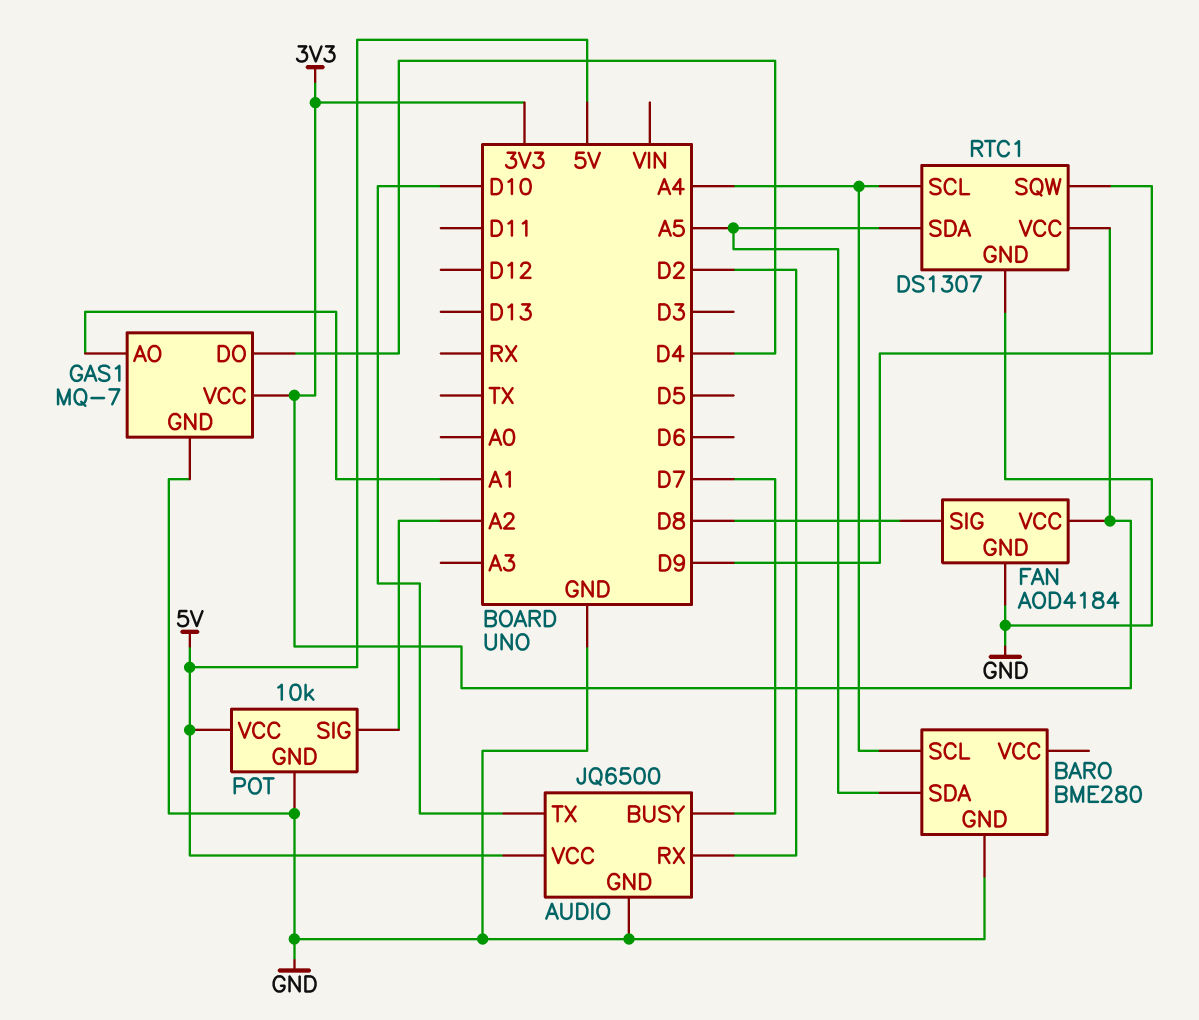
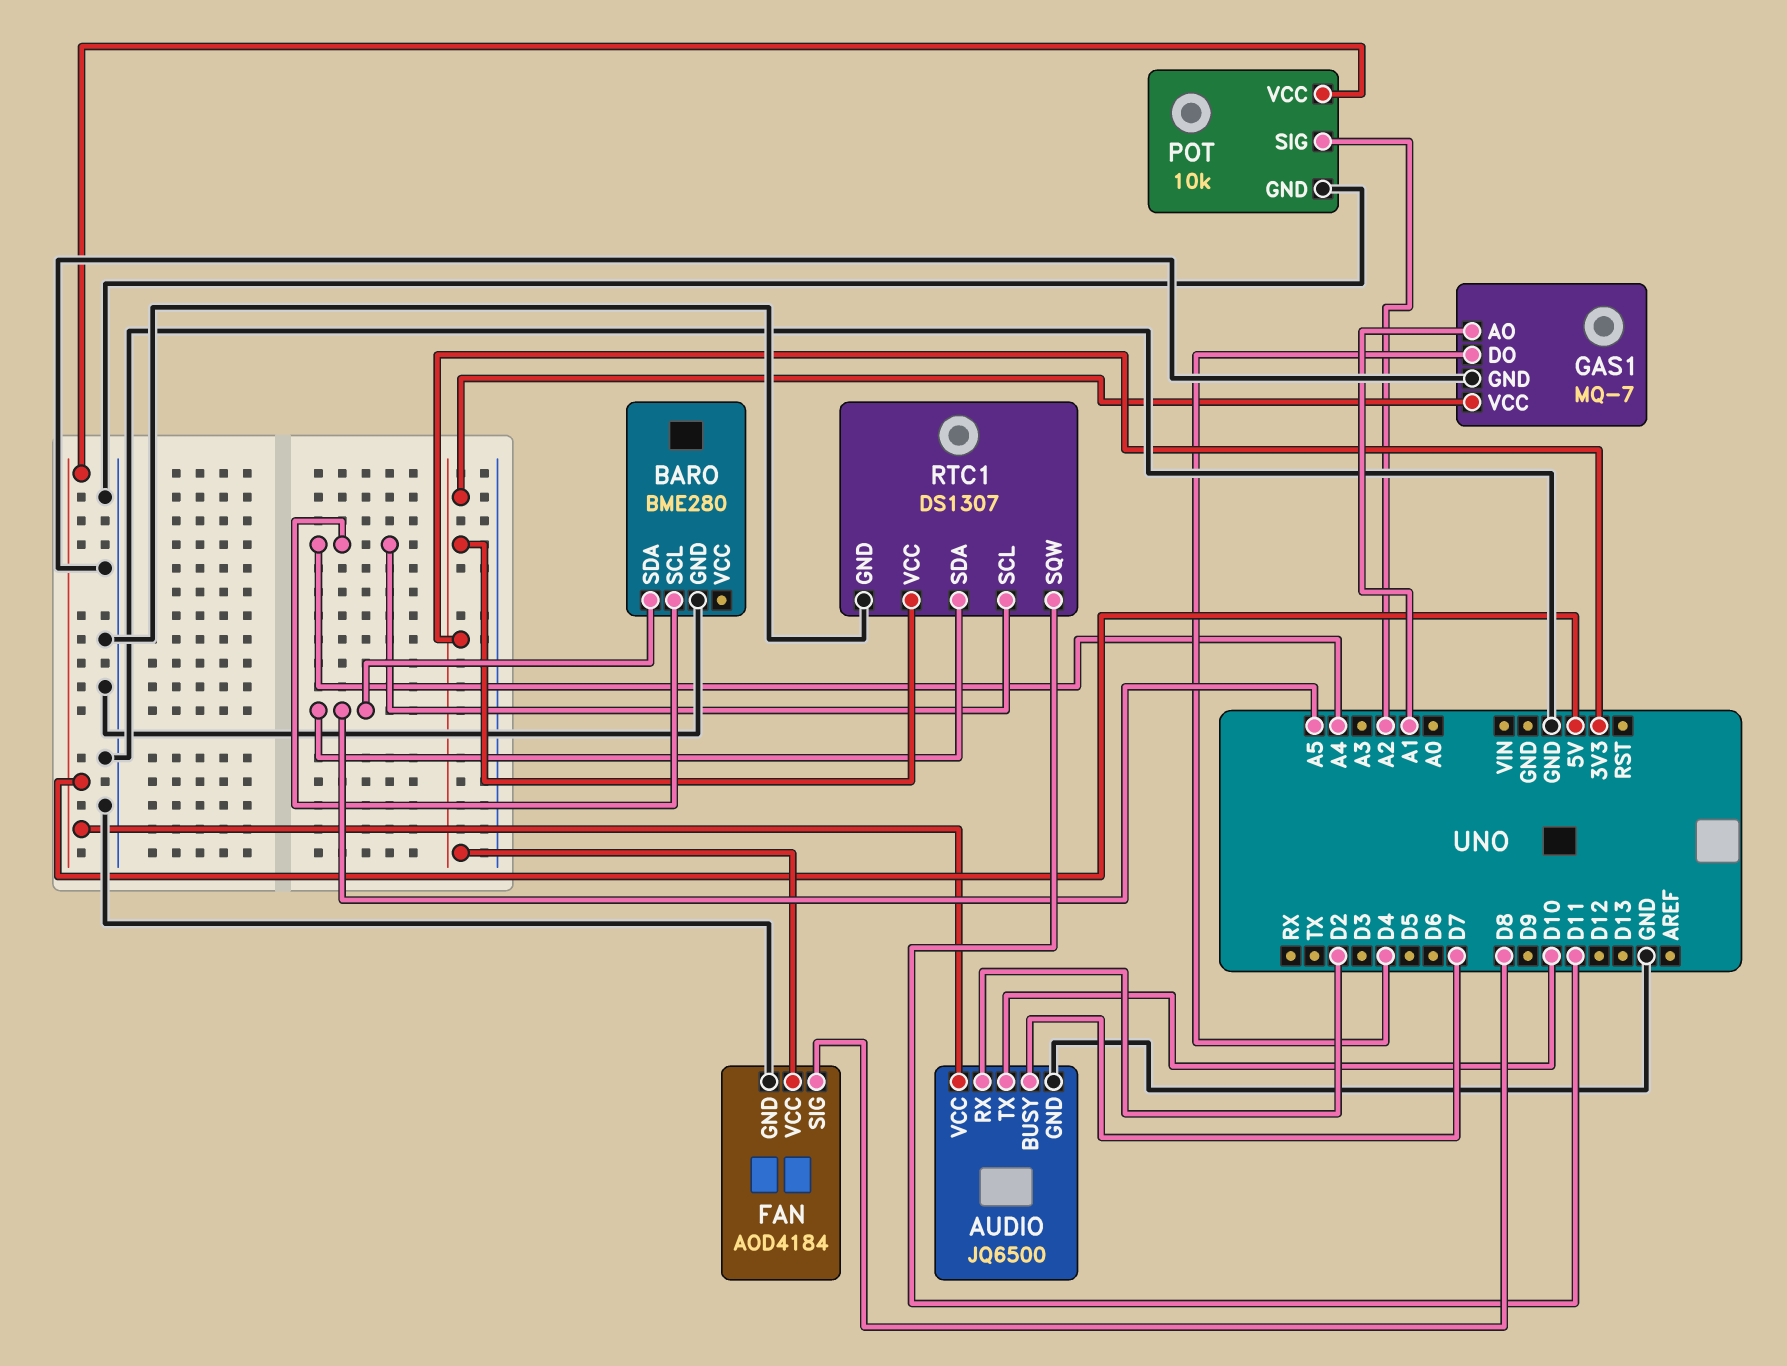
RTC1 pin SQW: D9 -> D11

